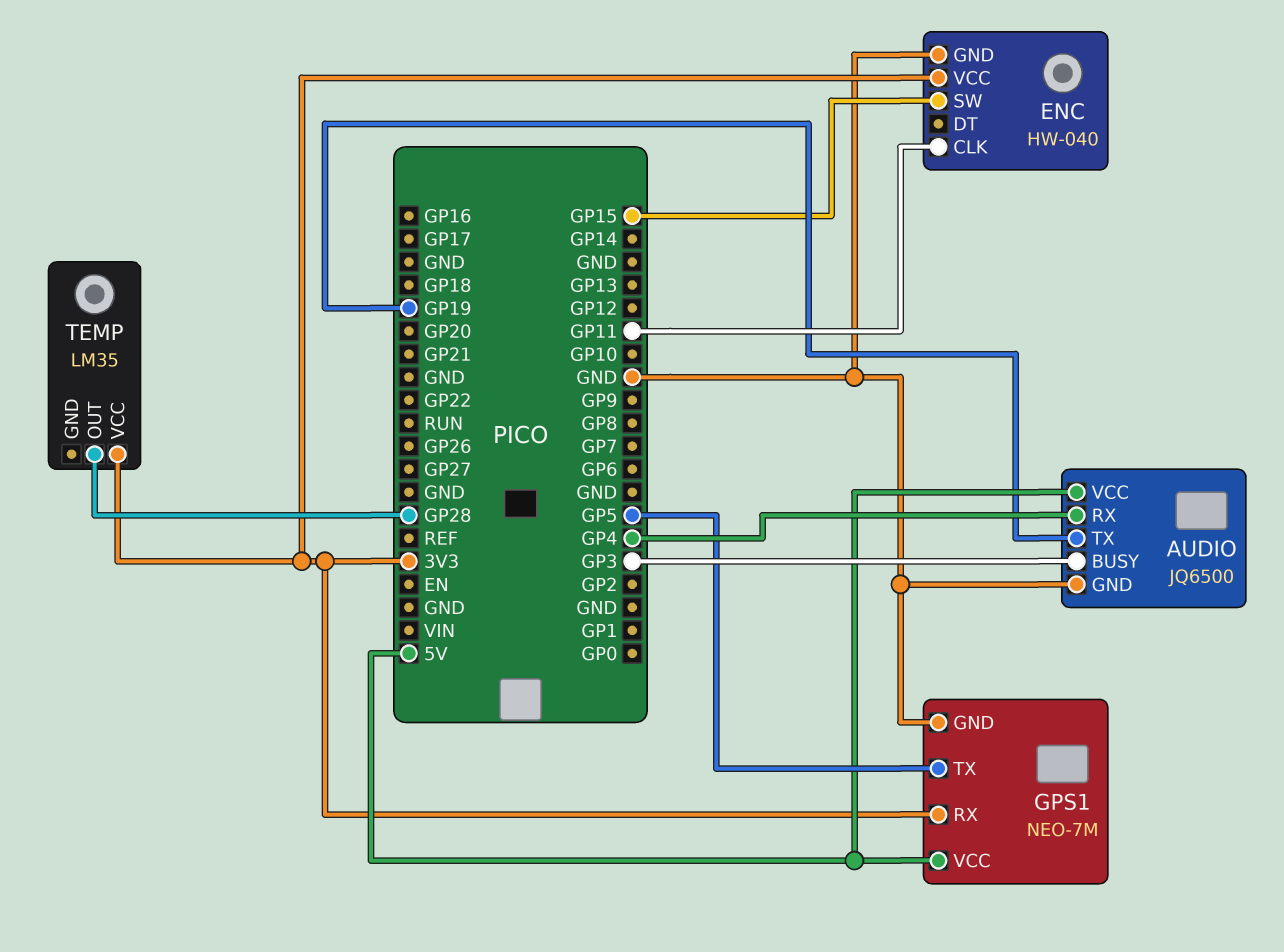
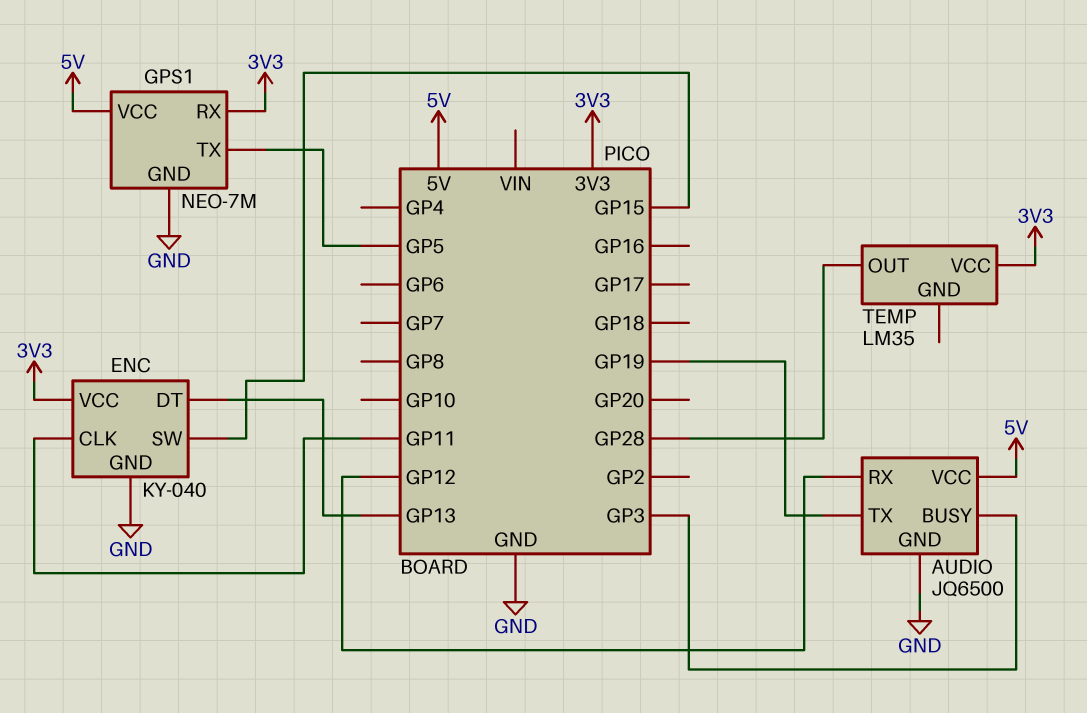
AUDIO pin RX: GP4 -> GP12
ENC: HW-040 -> KY-040
ENC pin DT: none -> GP13

